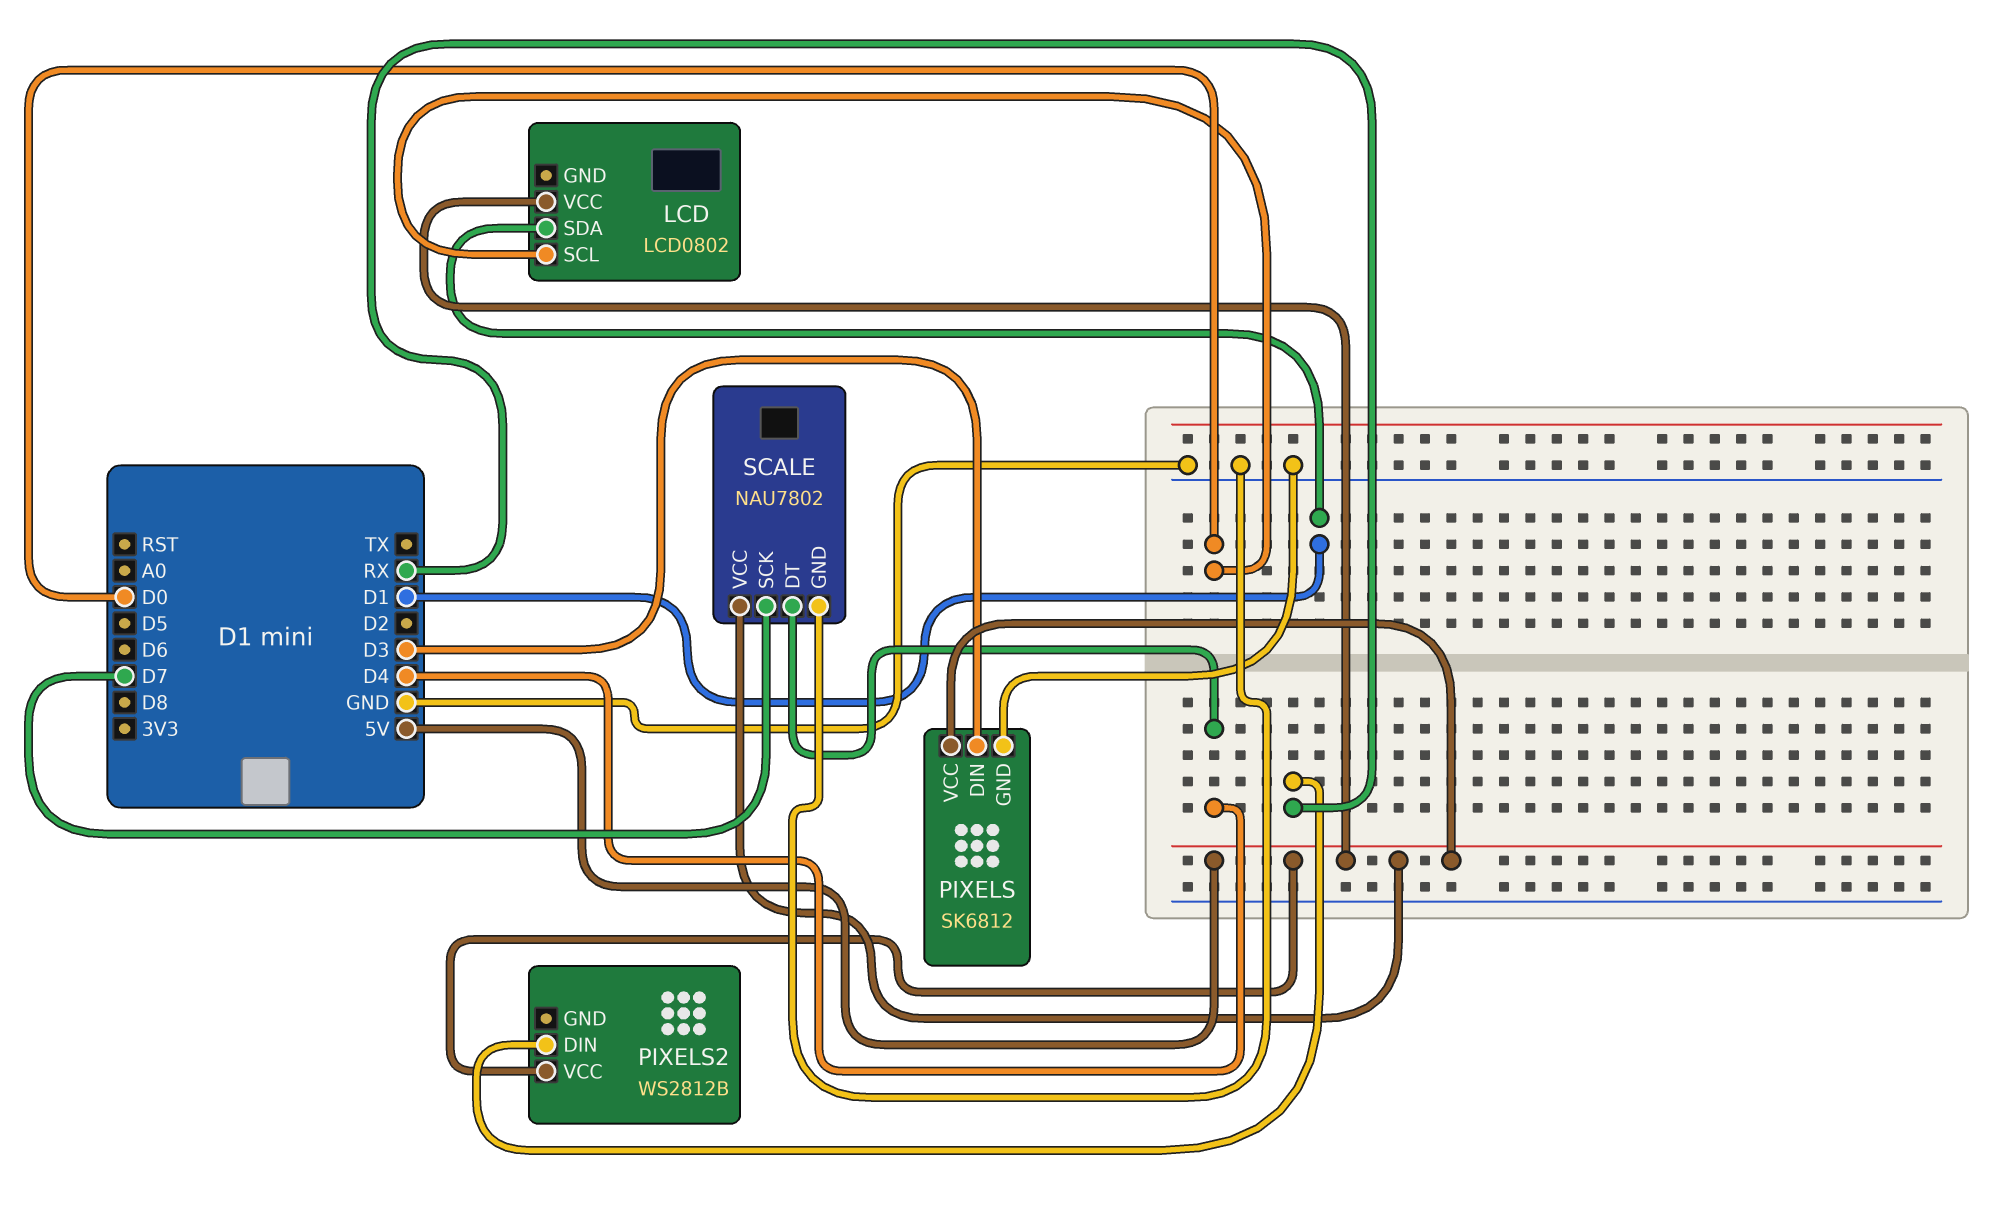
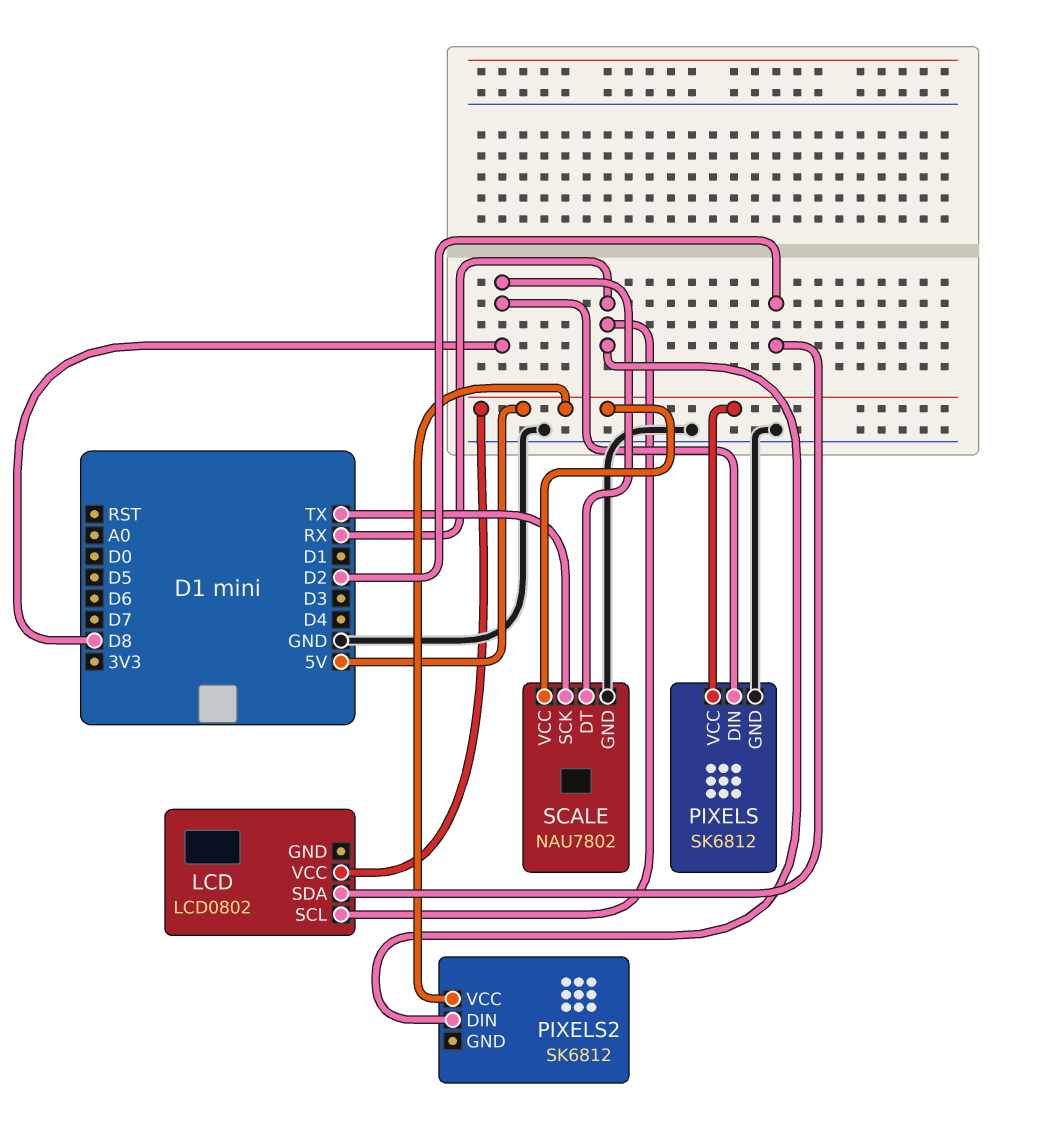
LCD pin SCL: D0 -> RX
LCD pin SDA: D1 -> D2
PIXELS pin DIN: D3 -> D8
PIXELS2: WS2812B -> SK6812
SCALE pin DT: D4 -> D8
SCALE pin SCK: D7 -> TX

